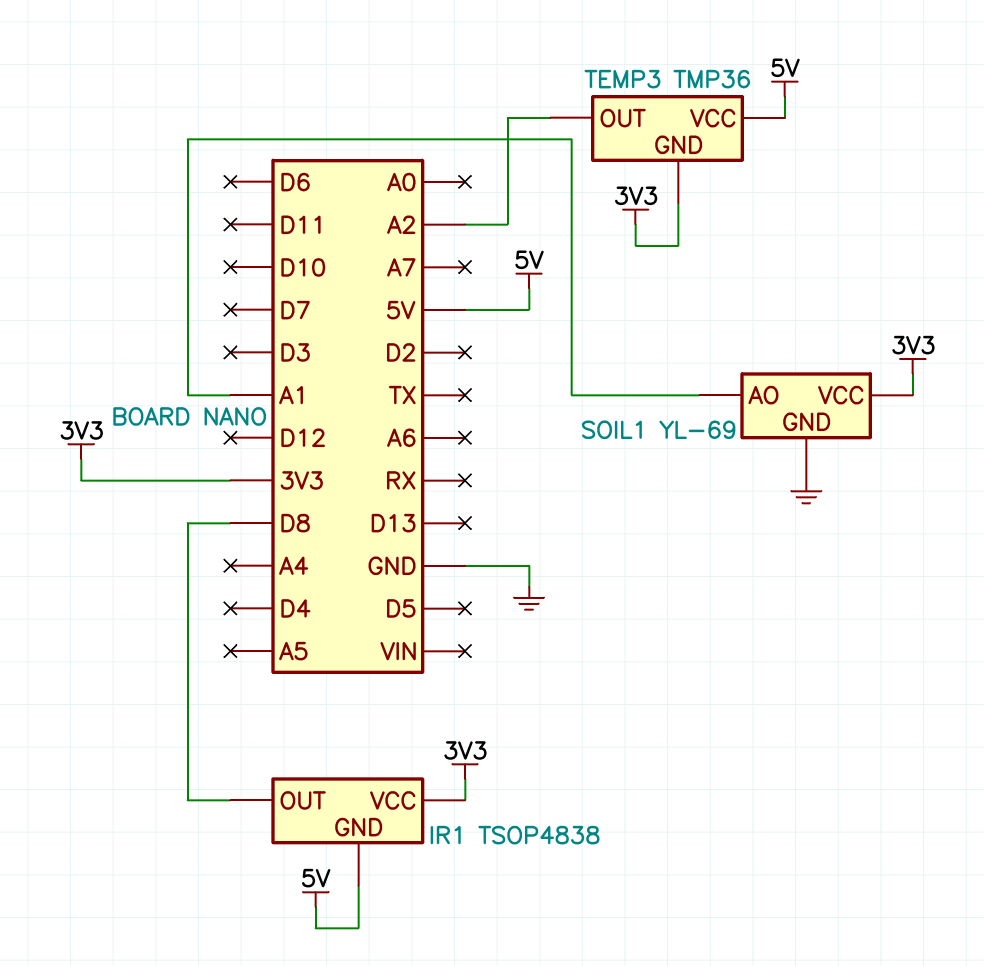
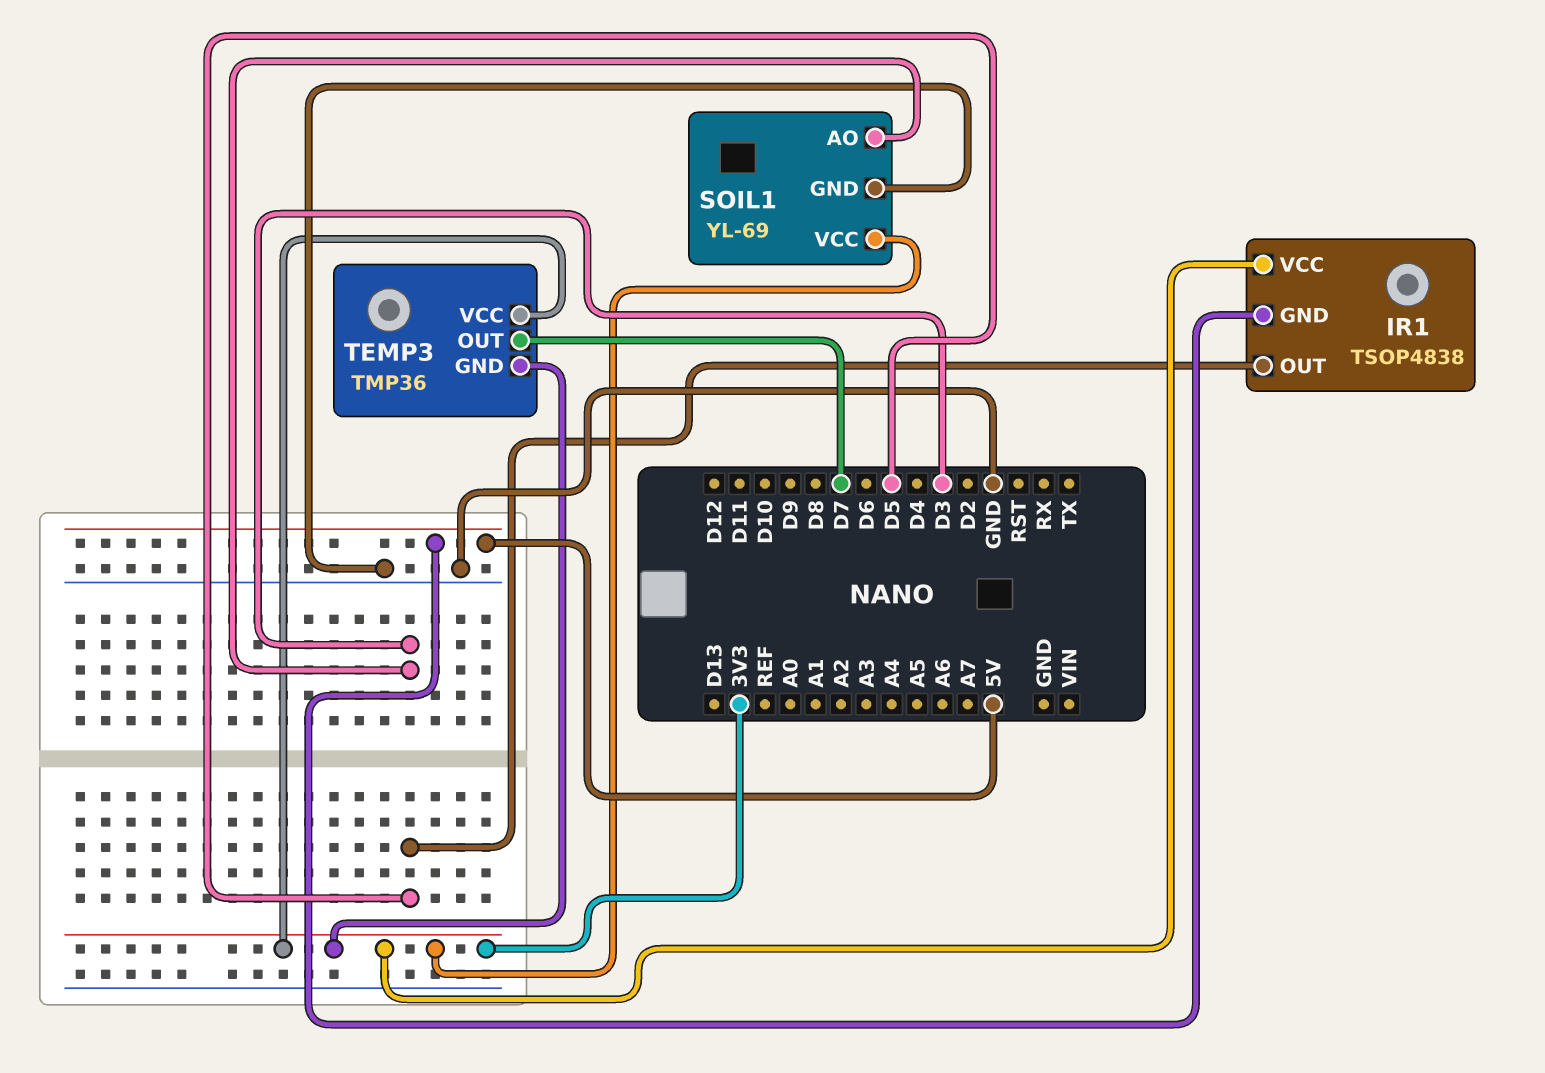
IR1 pin OUT: D8 -> D5
SOIL1 pin AO: A1 -> D3
TEMP3 pin OUT: A2 -> D7
TEMP3 pin VCC: 5V -> 3V3

